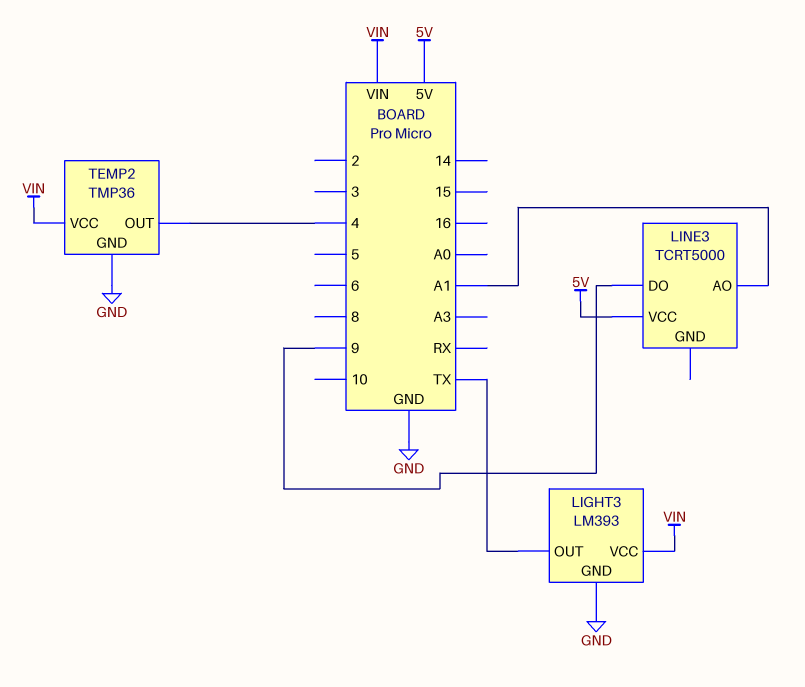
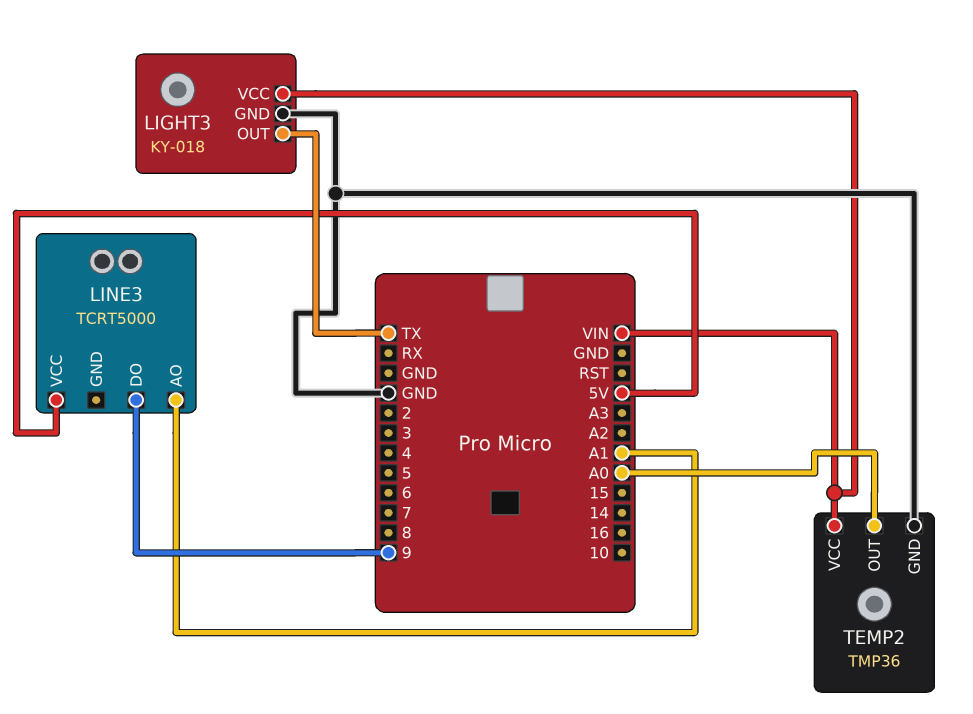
LIGHT3: LM393 -> KY-018
TEMP2 pin OUT: 4 -> A0

